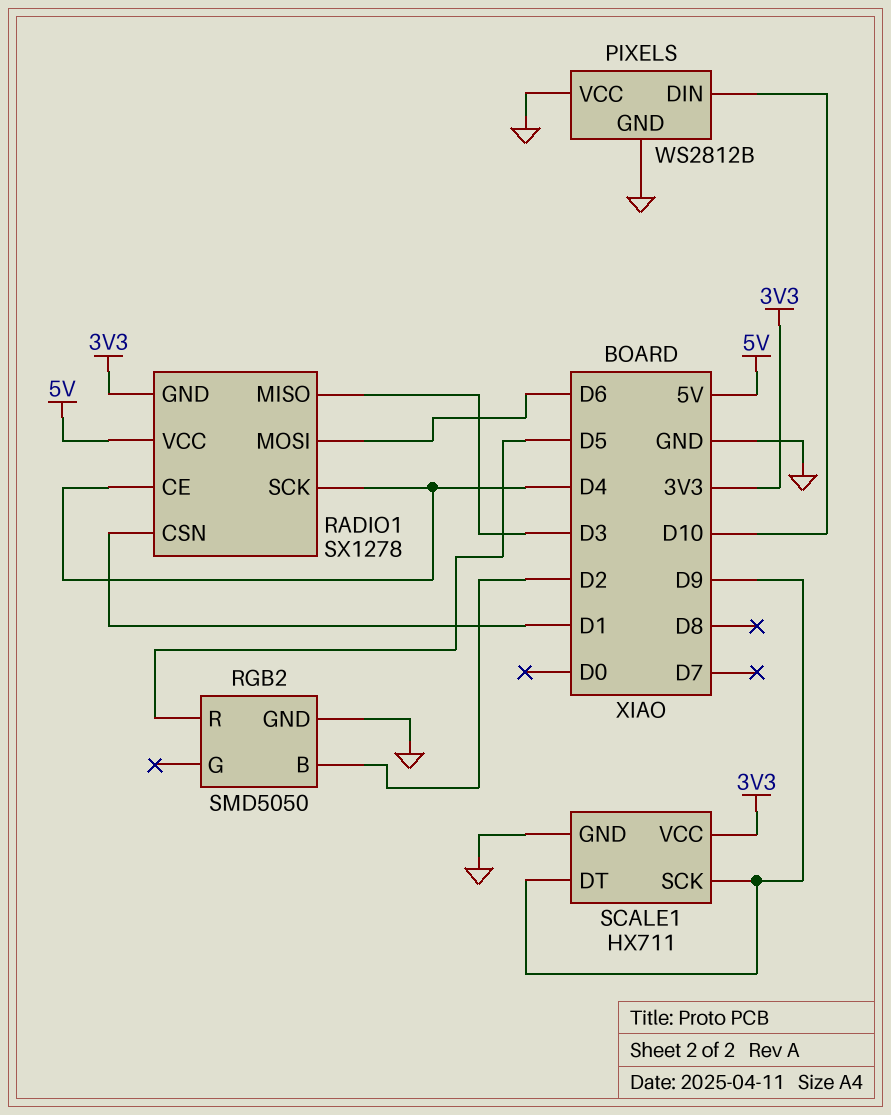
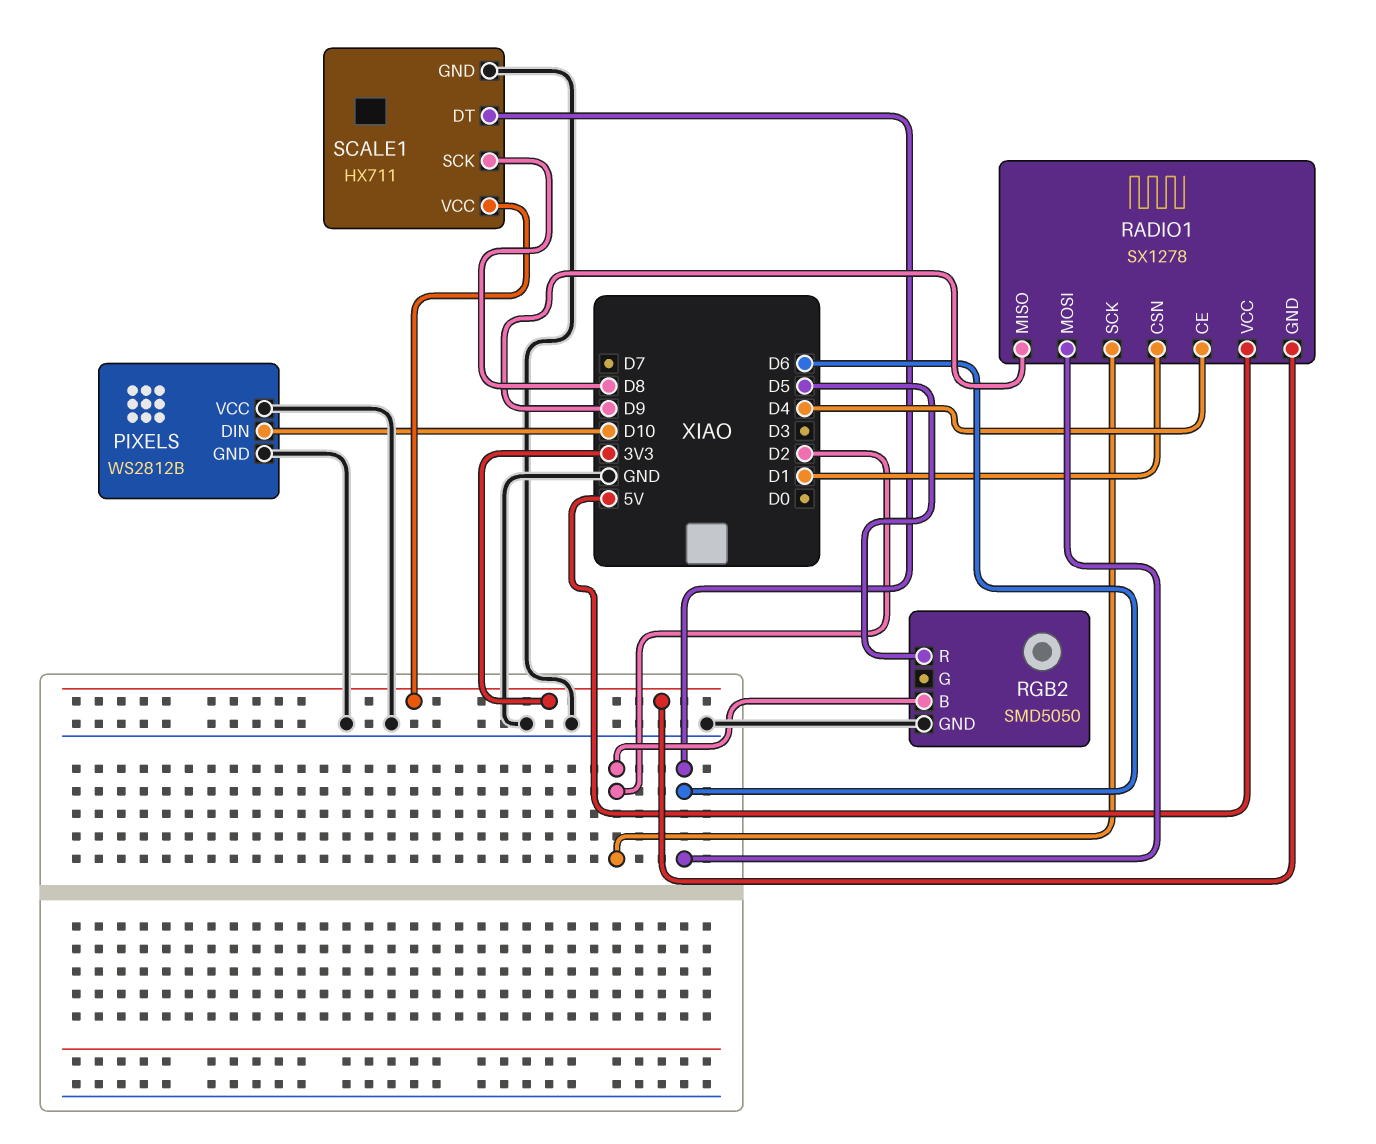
RADIO1 pin MISO: D3 -> D9
RADIO1 pin SCK: D4 -> D2
SCALE1 pin DT: D9 -> D6
SCALE1 pin SCK: D9 -> D8

